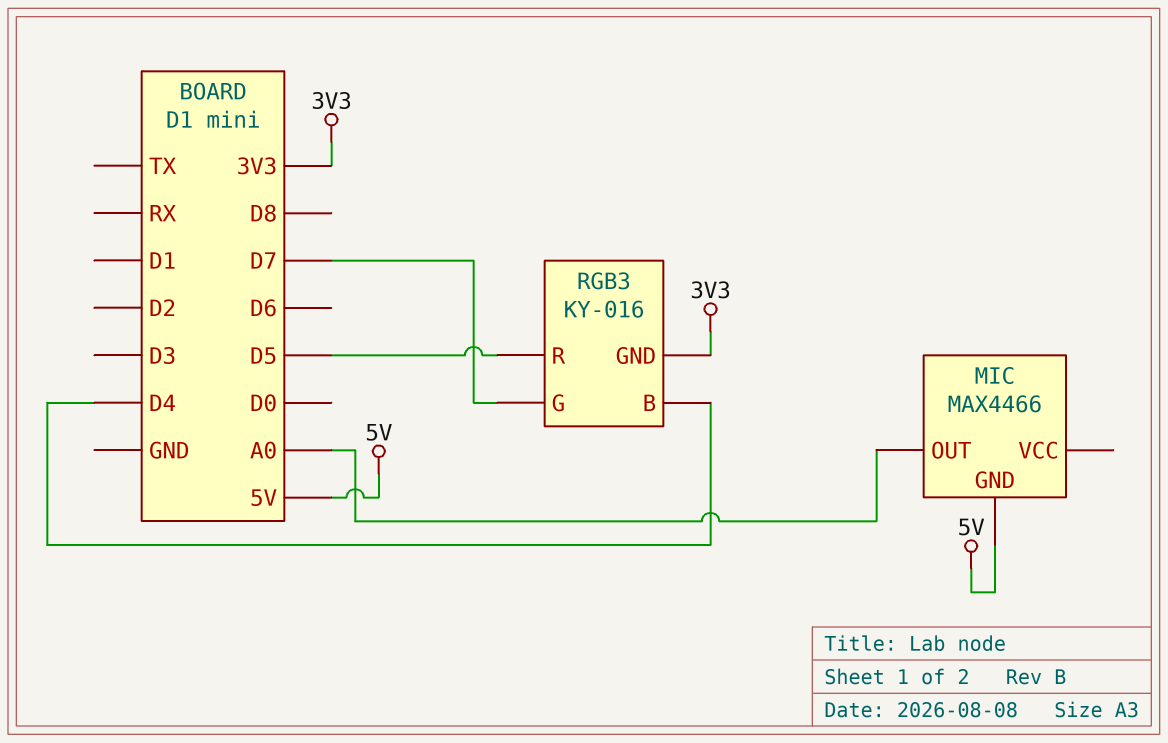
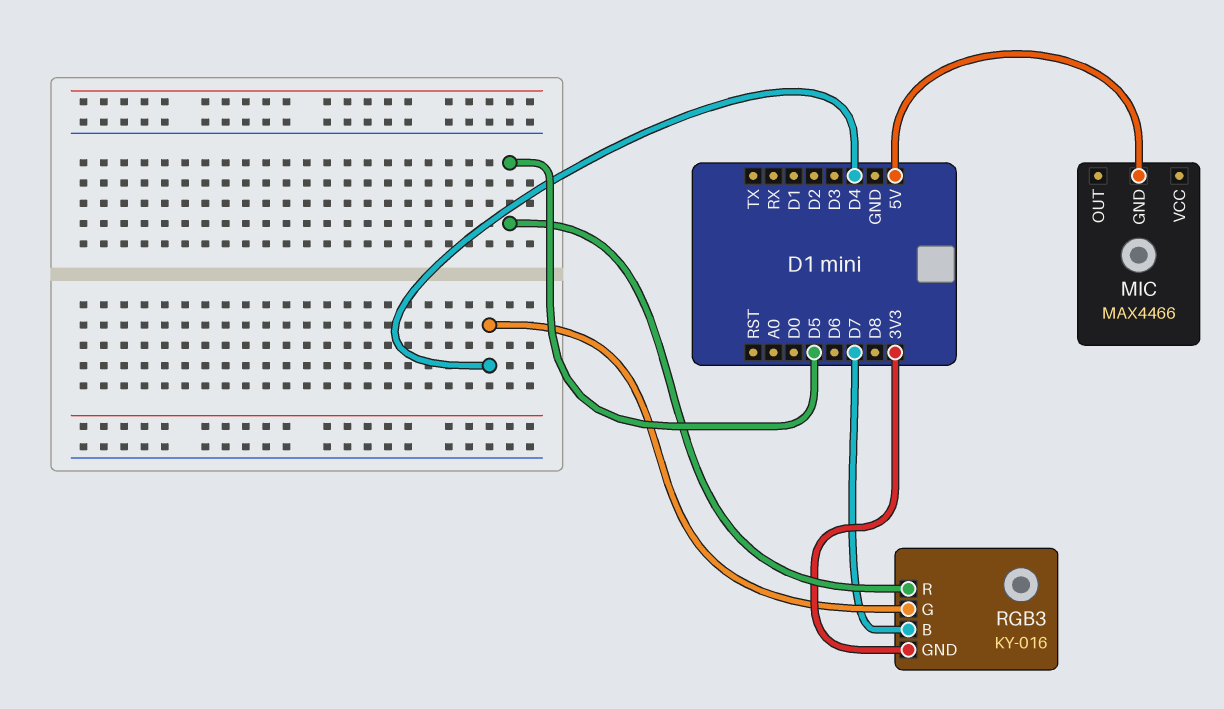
MIC pin OUT: A0 -> none
RGB3 pin B: D4 -> D7
RGB3 pin G: D7 -> D4

